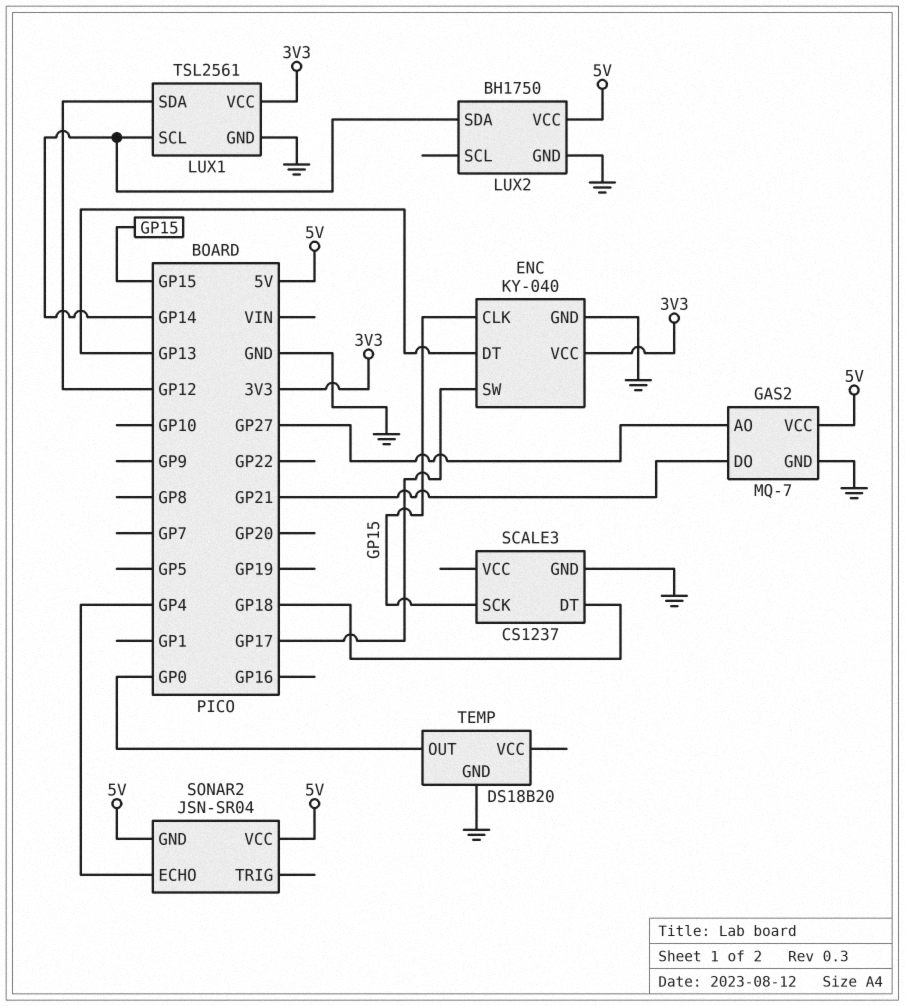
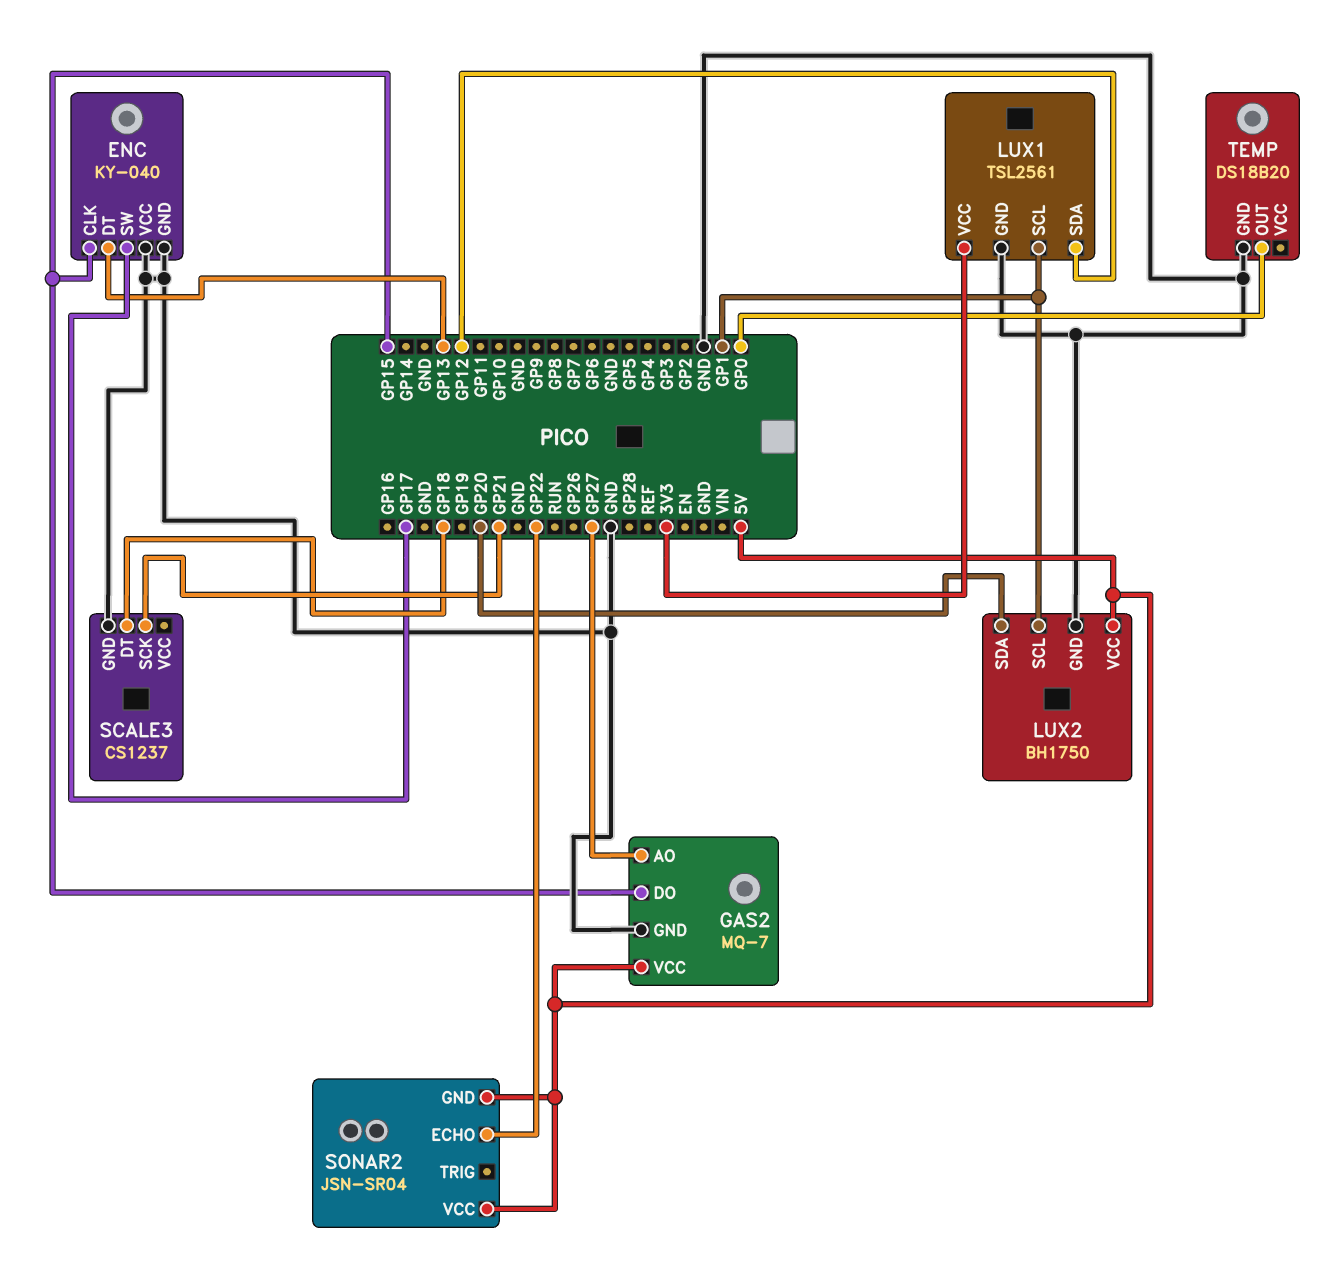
ENC pin VCC: 3V3 -> GND
GAS2 pin DO: GP21 -> GP15
LUX1 pin SCL: GP14 -> GP1
LUX2 pin SCL: none -> GP1
LUX2 pin SDA: GP14 -> GP20
SCALE3 pin SCK: GP15 -> GP21
SONAR2 pin ECHO: GP4 -> GP22

